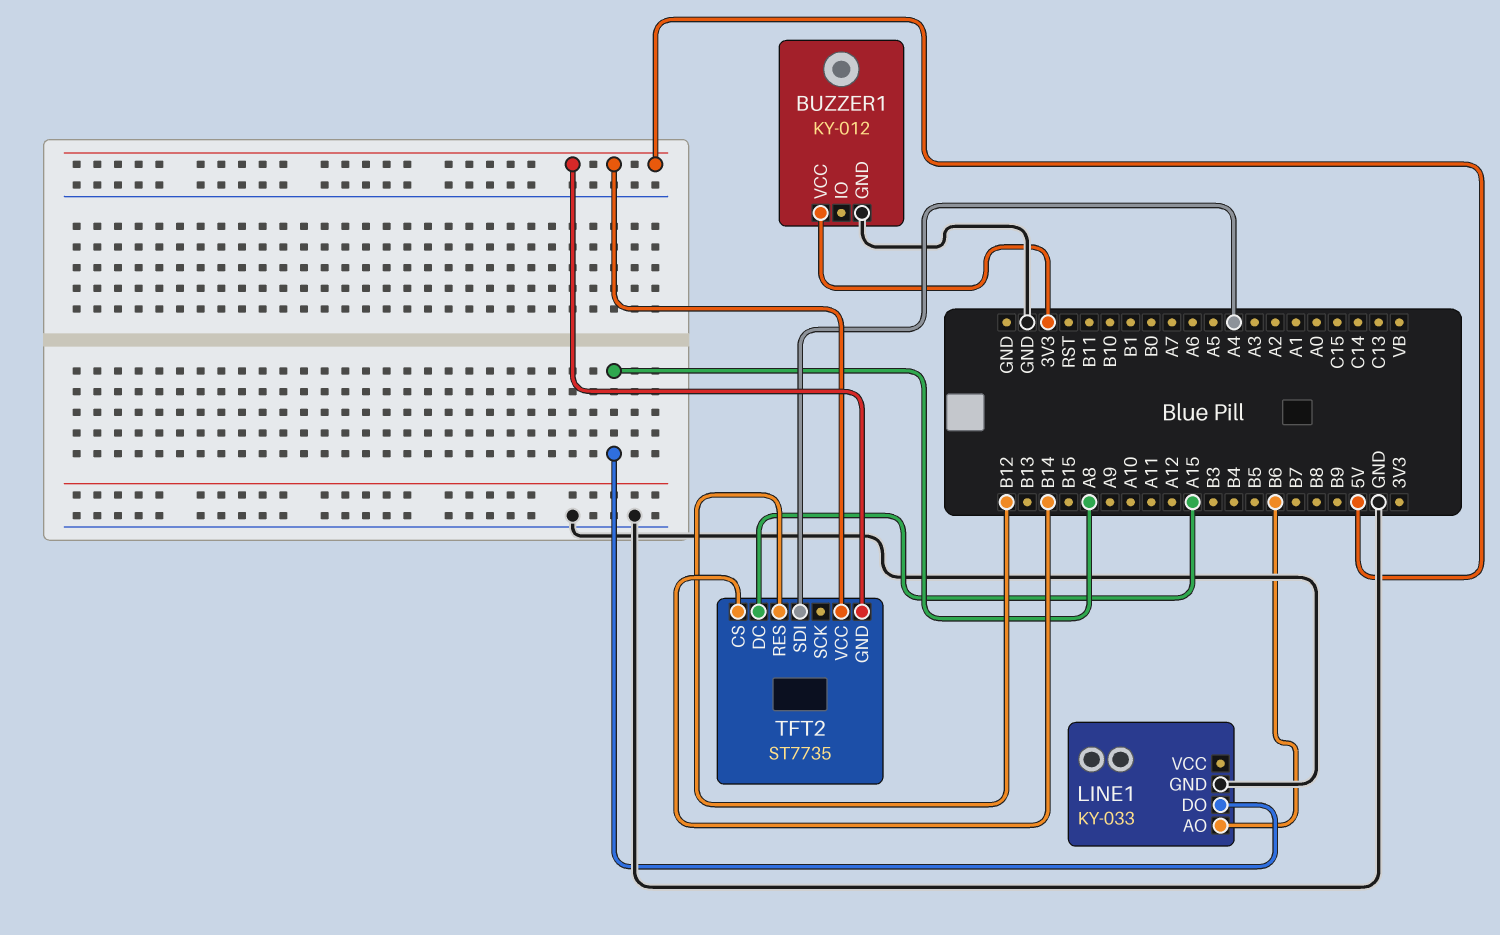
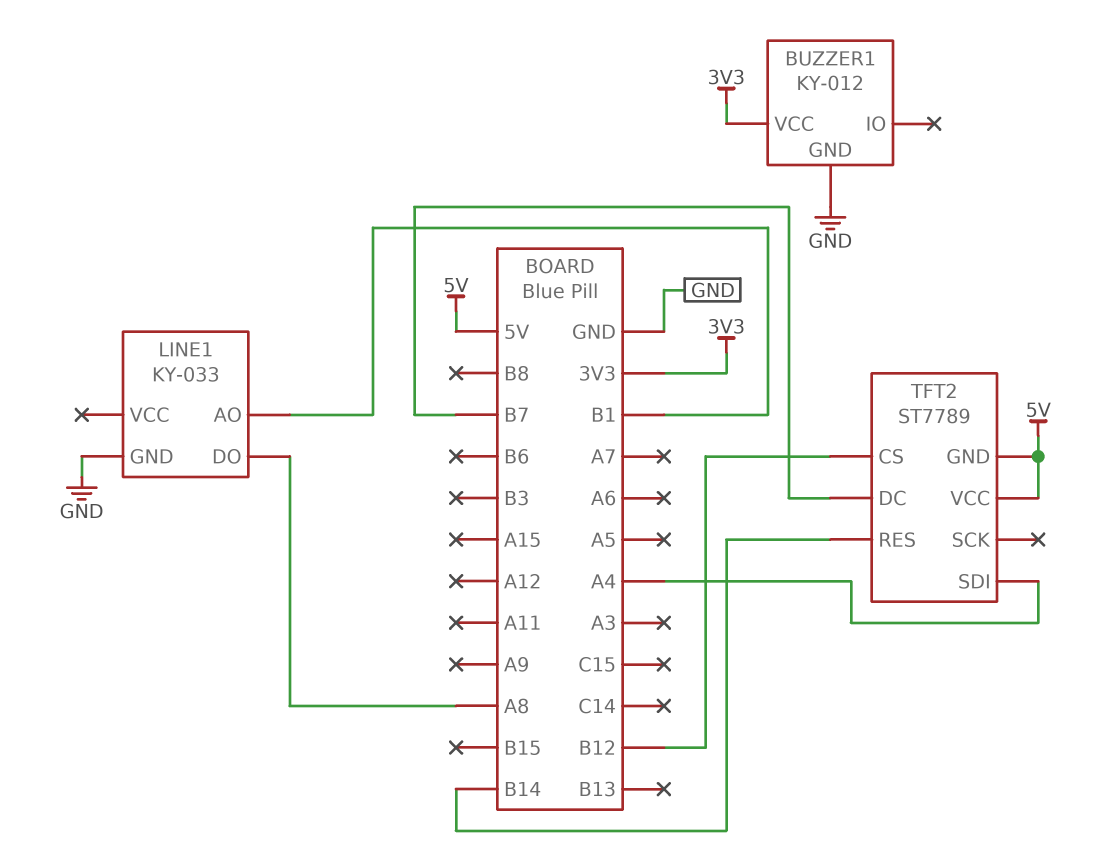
LINE1 pin AO: B6 -> B1
TFT2: ST7735 -> ST7789
TFT2 pin CS: B14 -> B12
TFT2 pin DC: A15 -> B7
TFT2 pin RES: B12 -> B14

